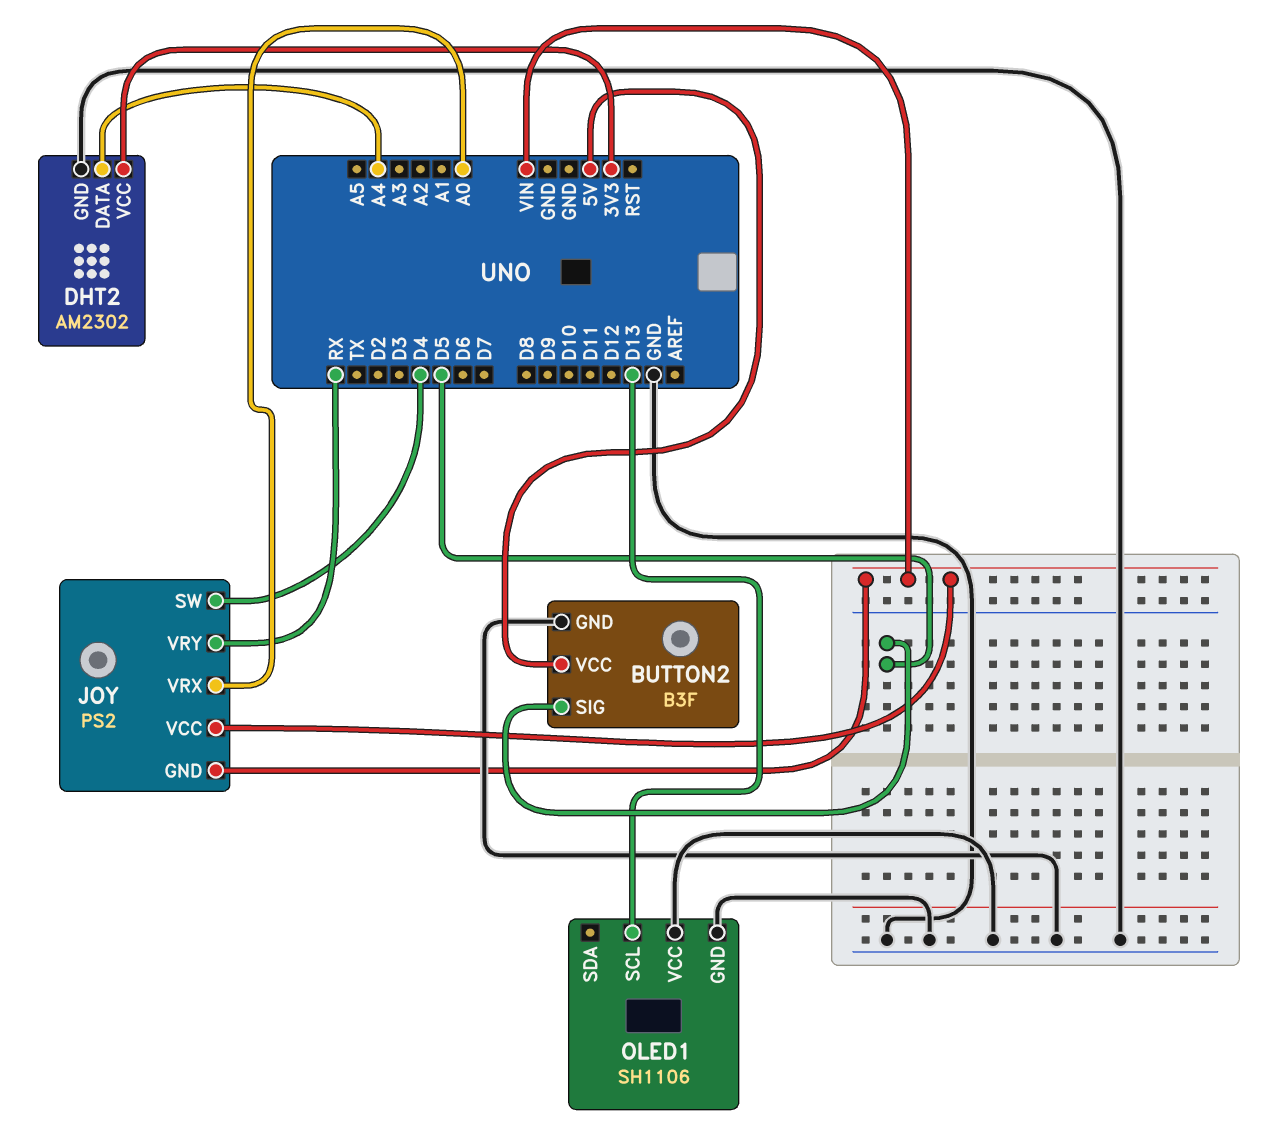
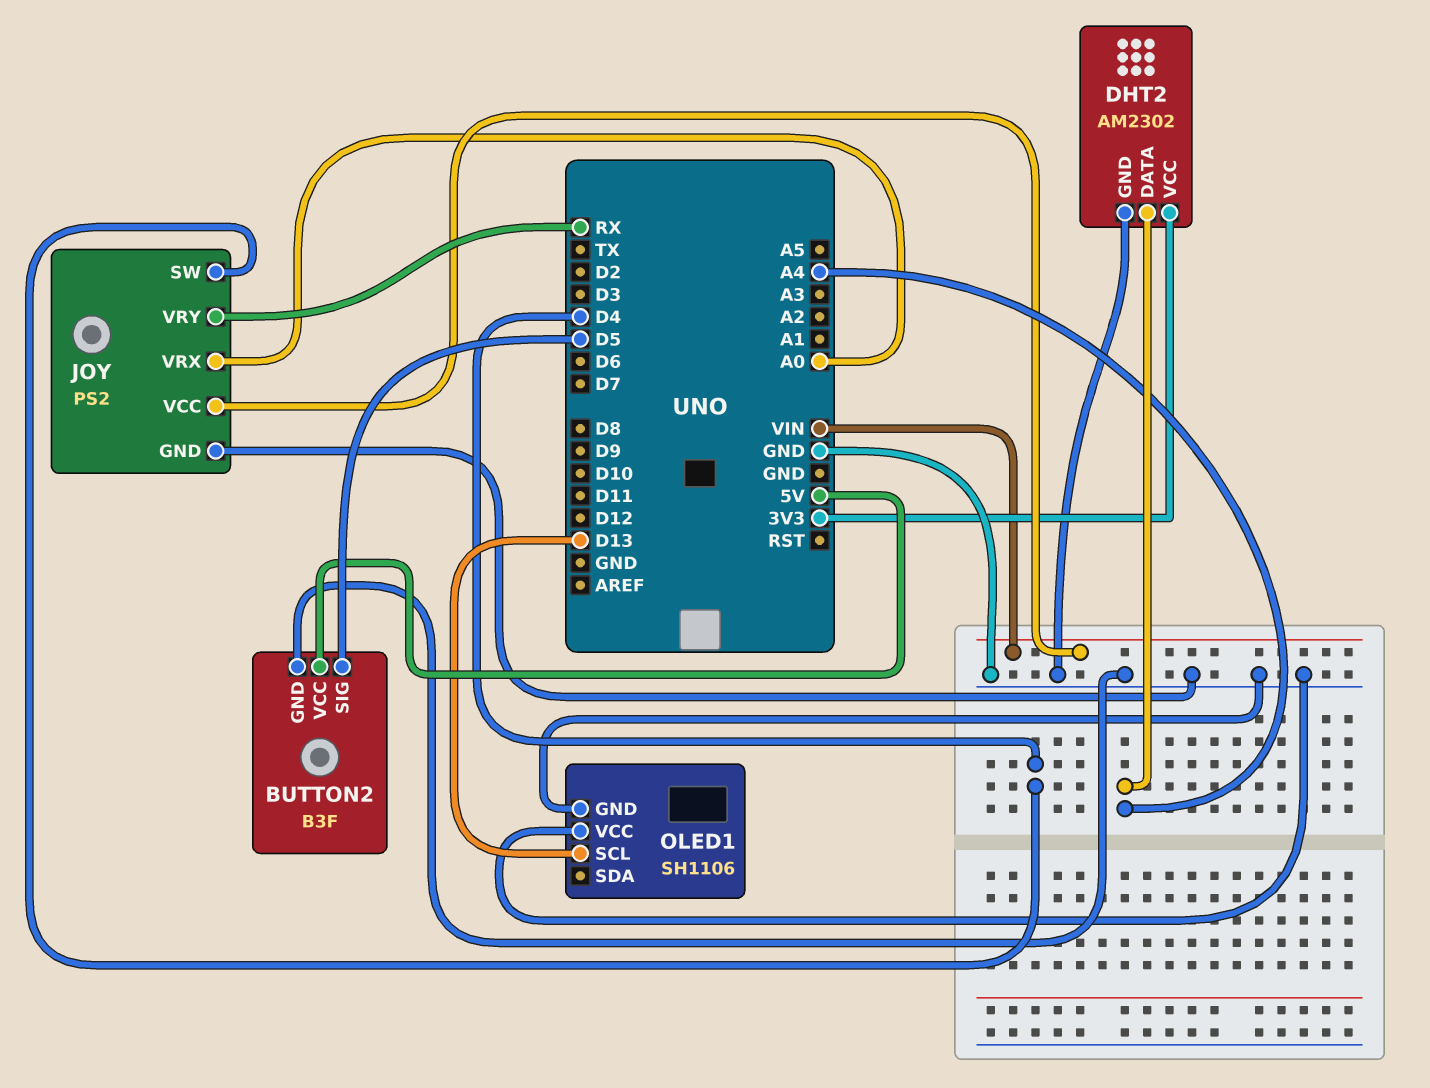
JOY pin GND: VIN -> GND

